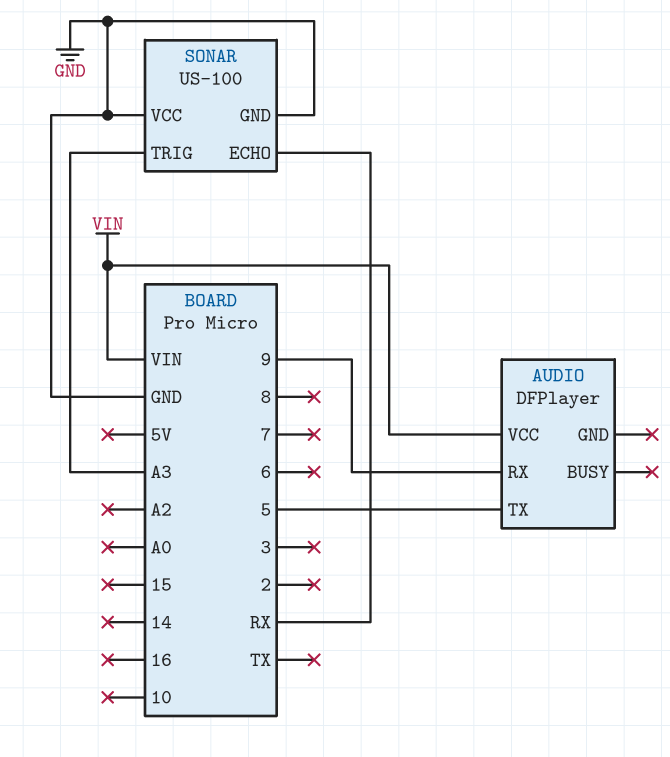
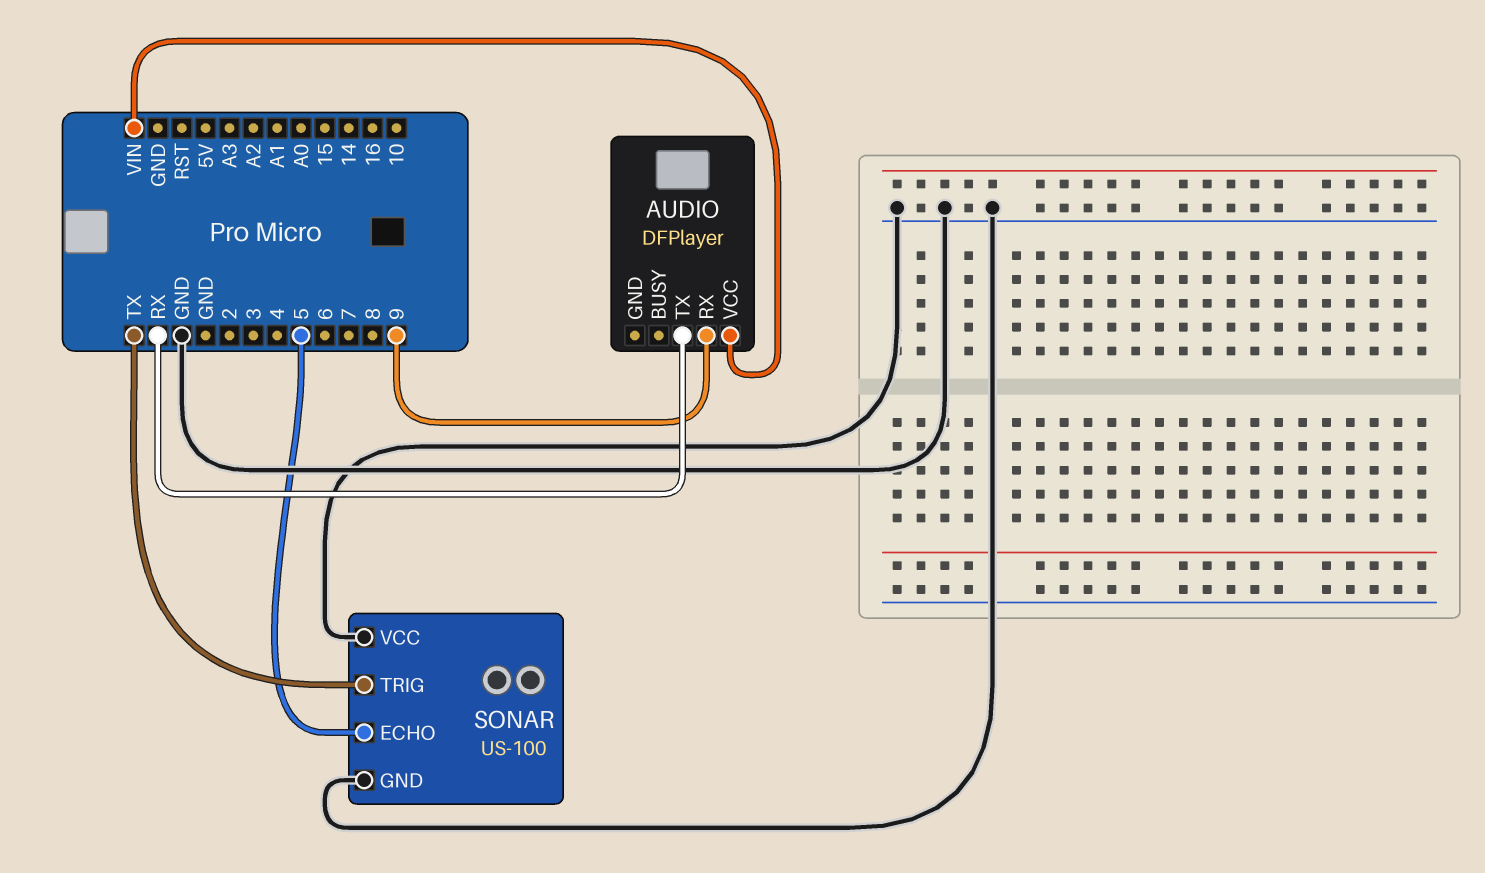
AUDIO pin TX: 5 -> RX
SONAR pin ECHO: RX -> 5
SONAR pin TRIG: A3 -> TX

